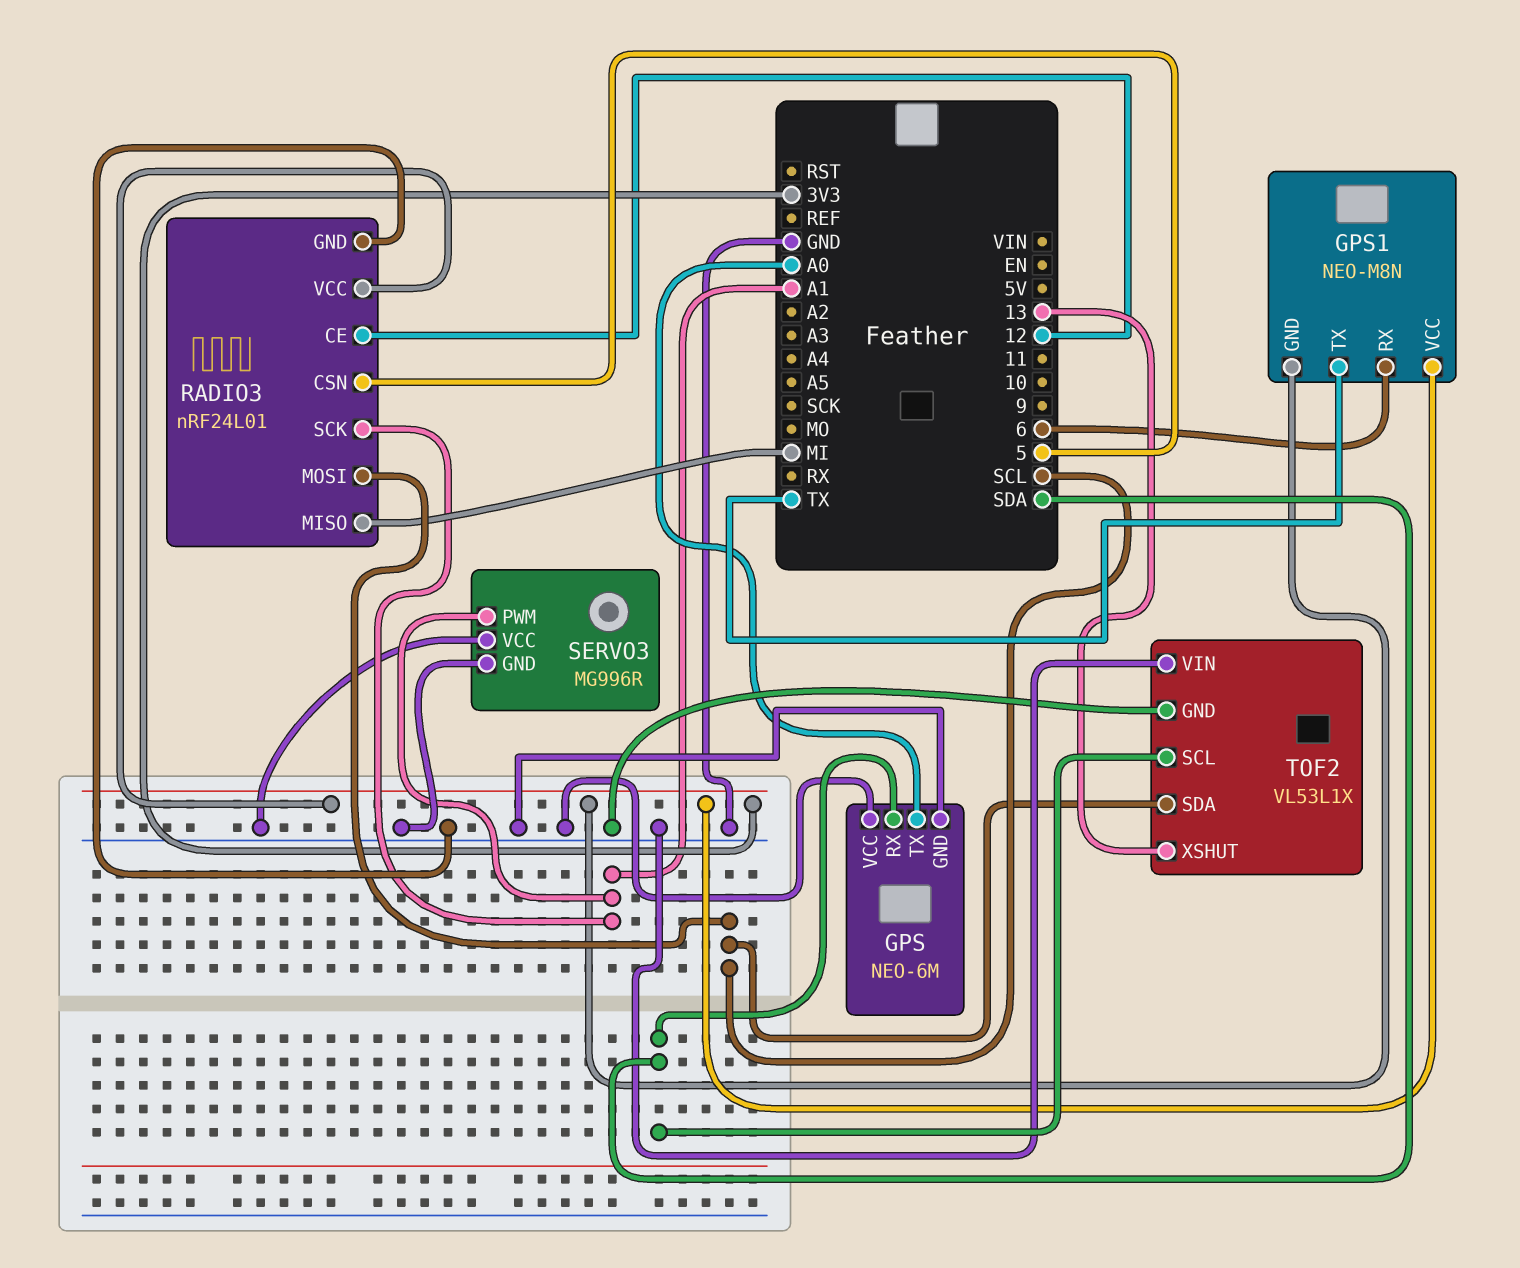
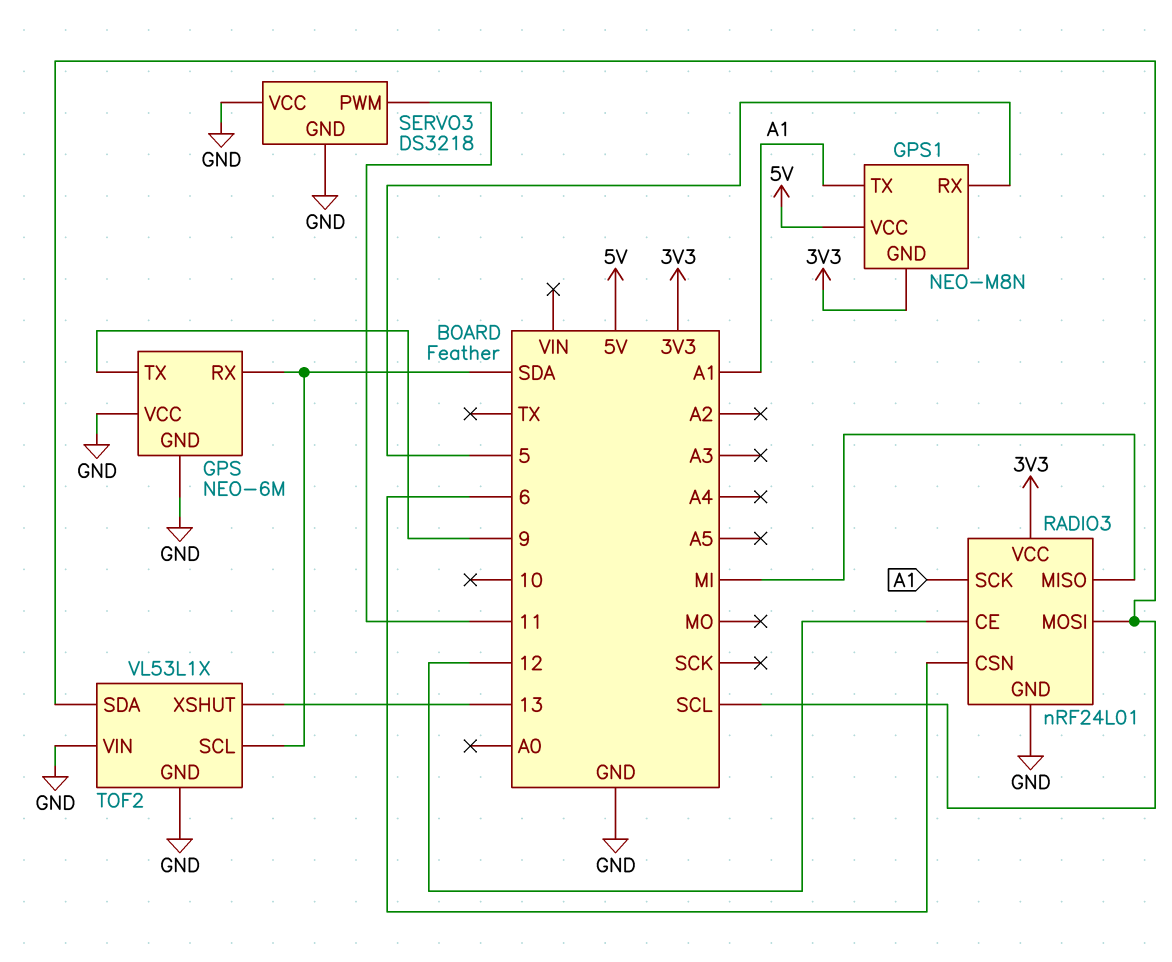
GPS pin TX: A0 -> 9
GPS1 pin RX: 6 -> 5
GPS1 pin TX: TX -> A1
GPS1 pin VCC: 3V3 -> 5V
RADIO3 pin CSN: 5 -> 6
SERVO3: MG996R -> DS3218
SERVO3 pin PWM: A1 -> 11

